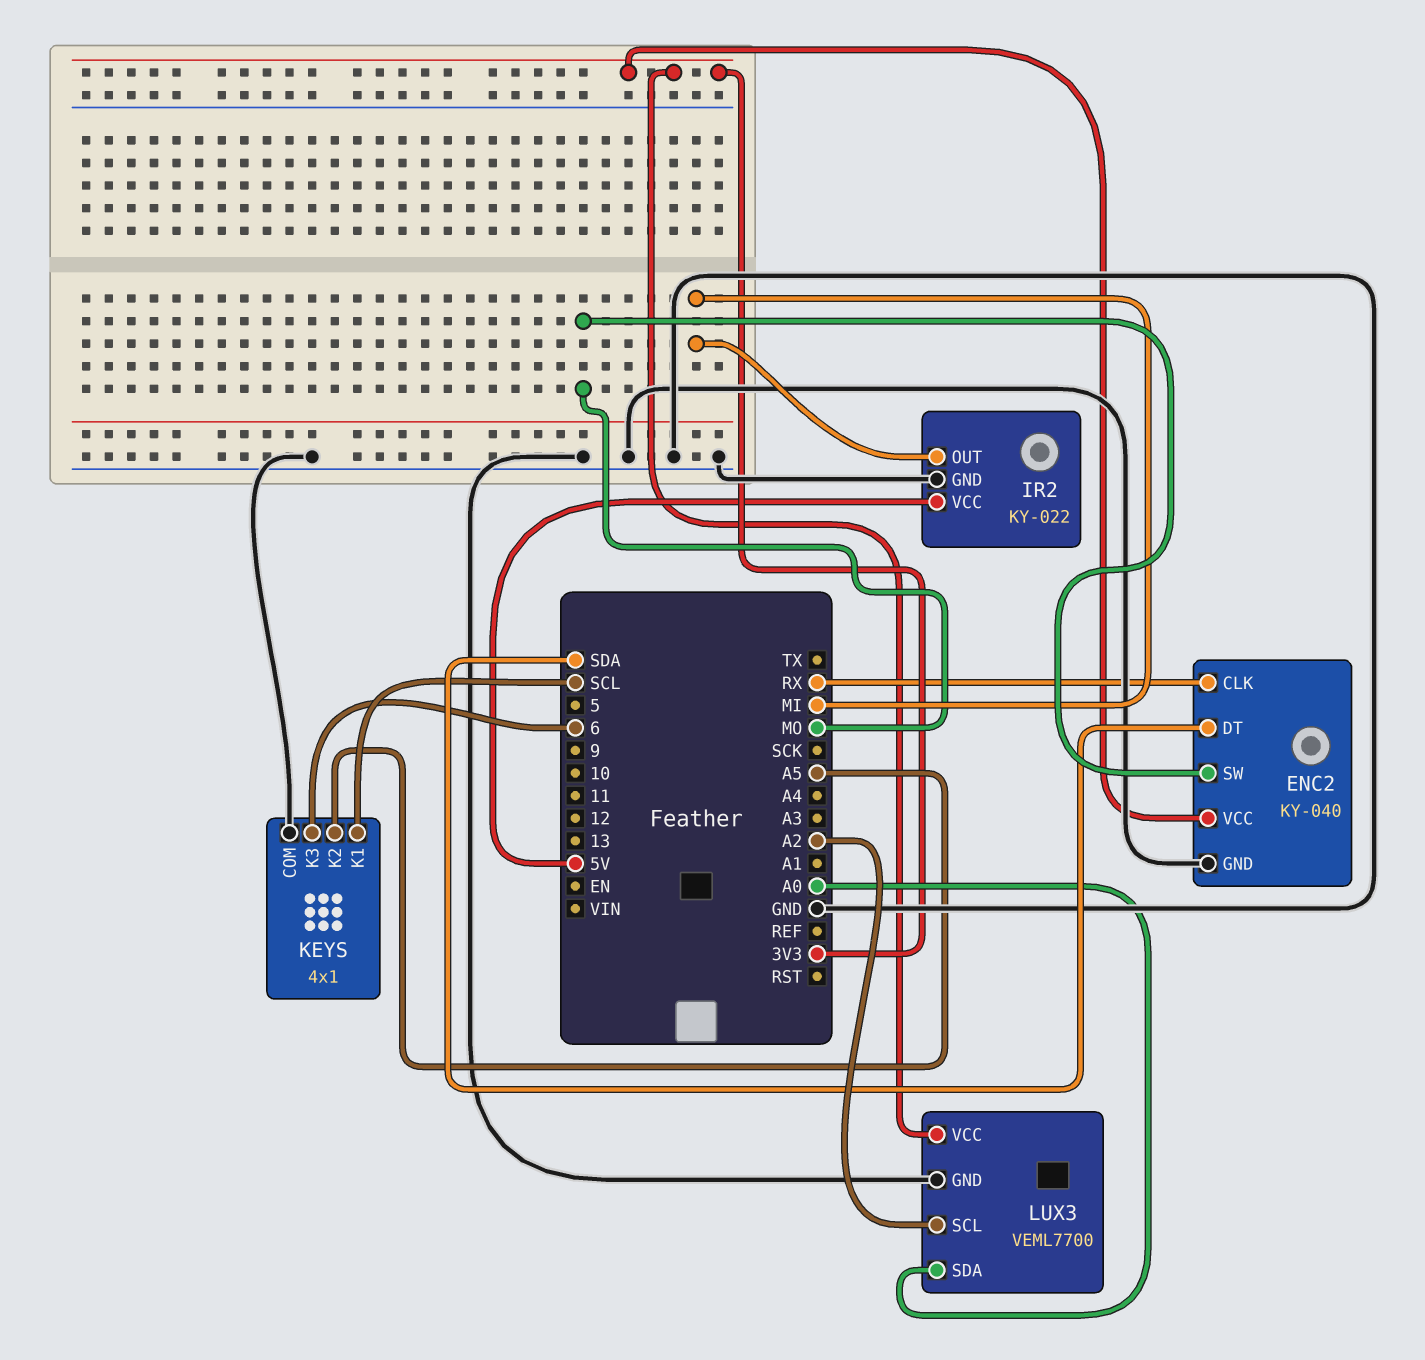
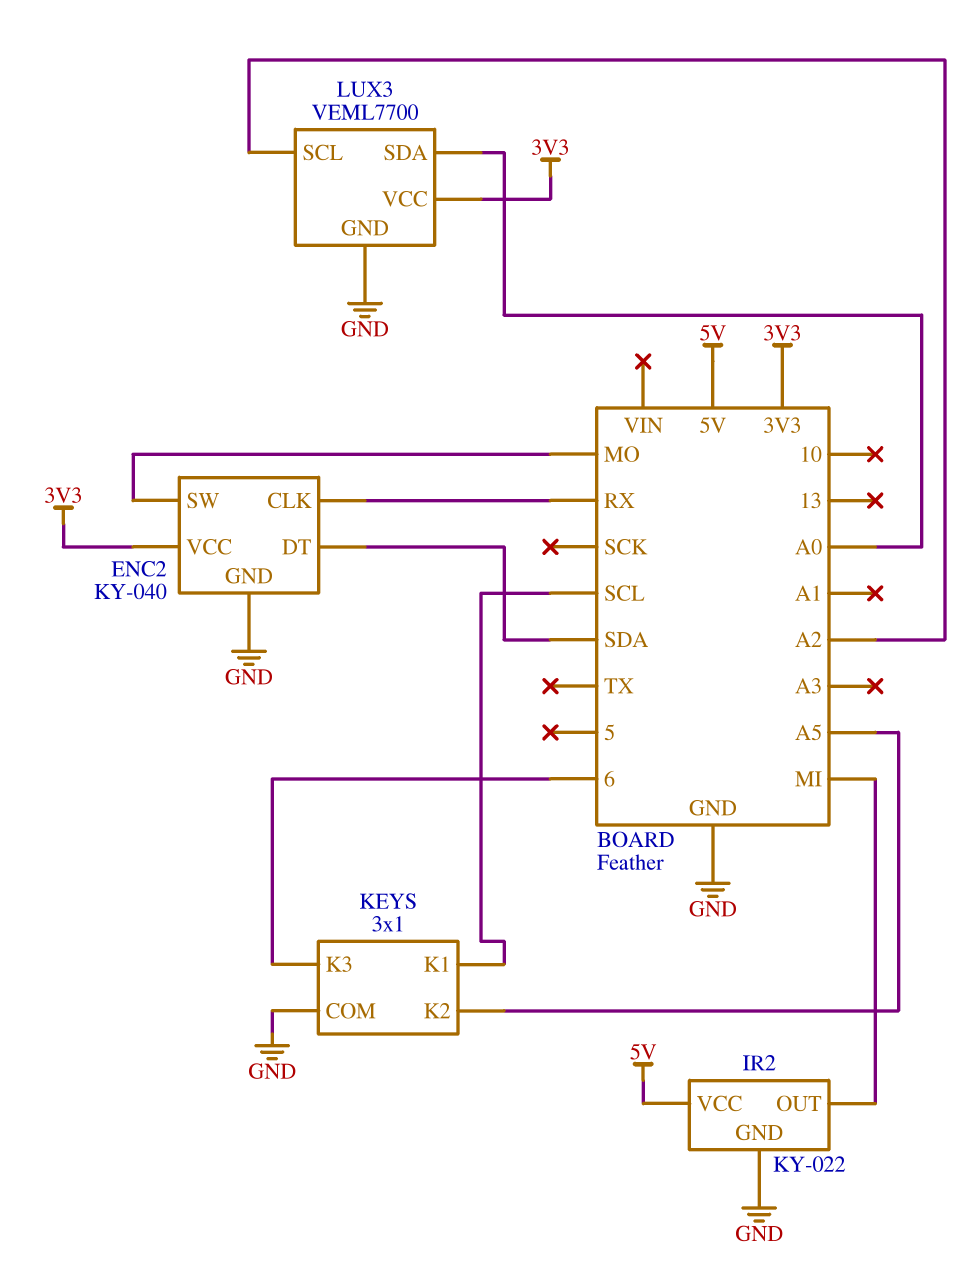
KEYS: 4x1 -> 3x1

